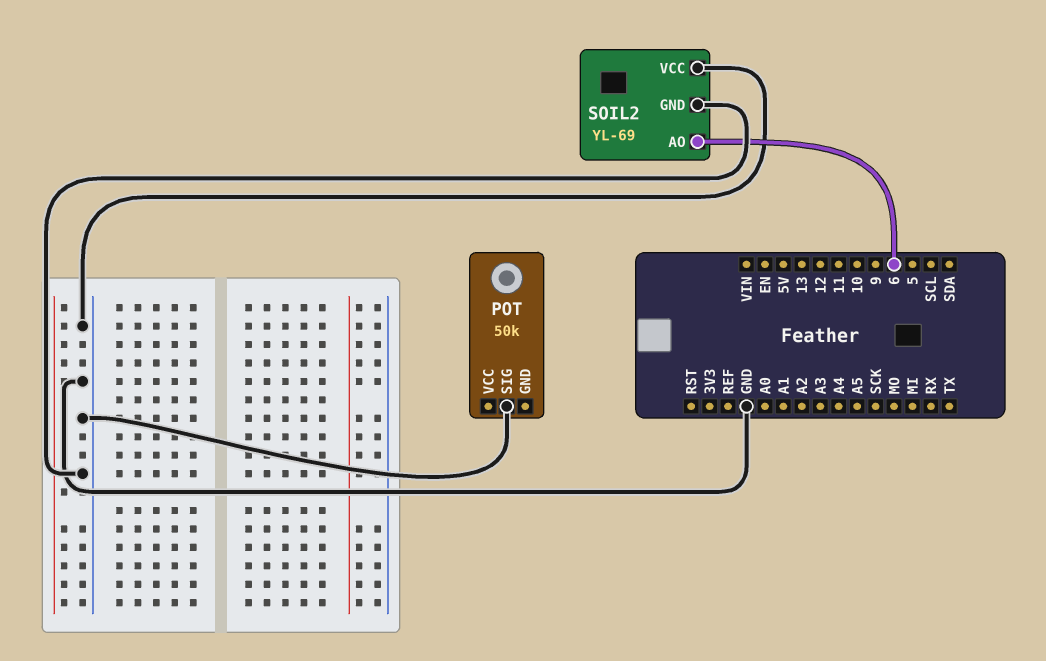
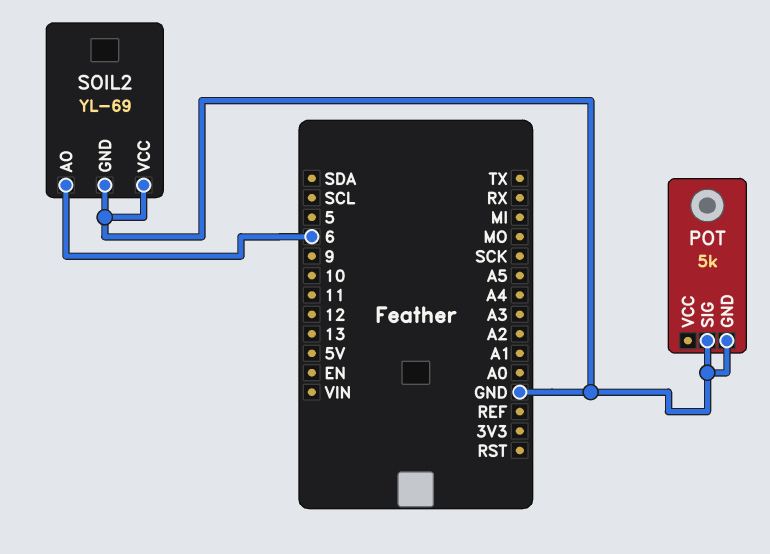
POT: 50k -> 5k
POT pin GND: none -> GND

